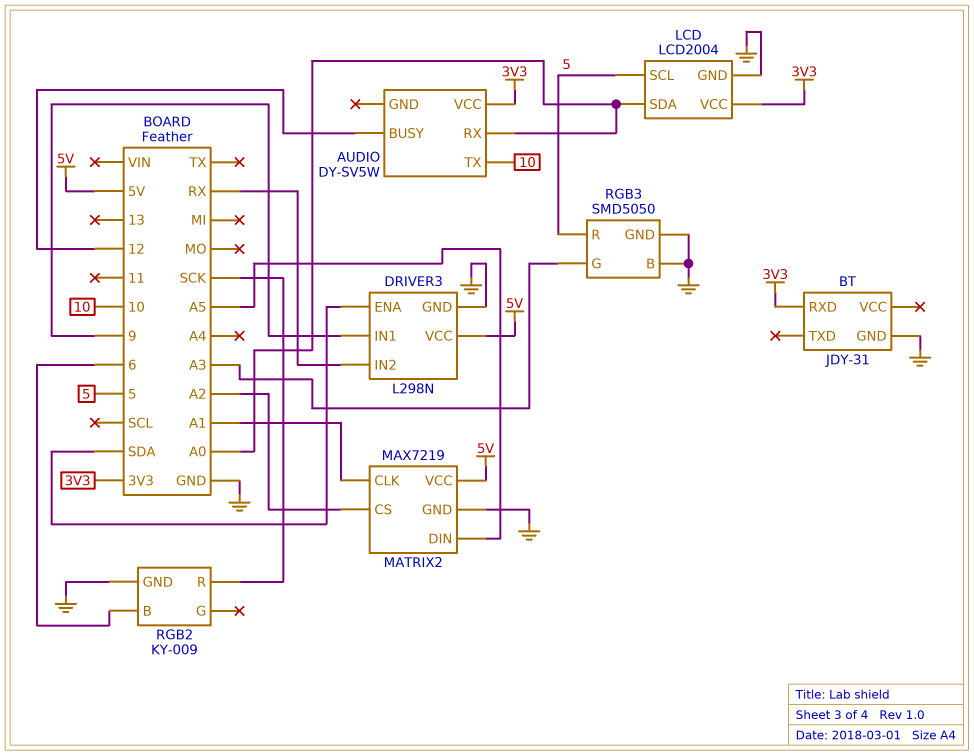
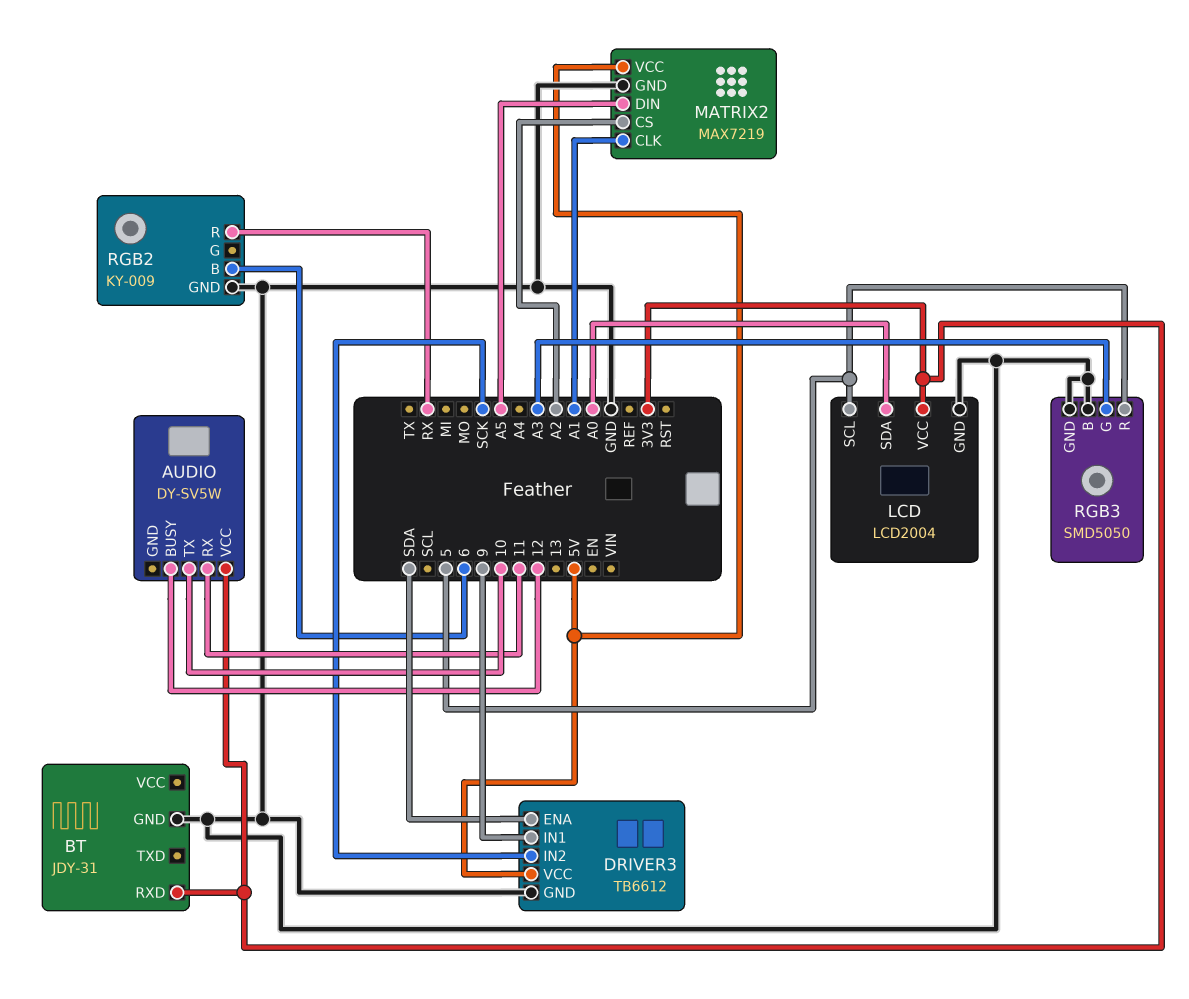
AUDIO pin RX: A0 -> 11
DRIVER3: L298N -> TB6612
DRIVER3 pin IN2: RX -> SCK
RGB2 pin R: SCK -> RX

